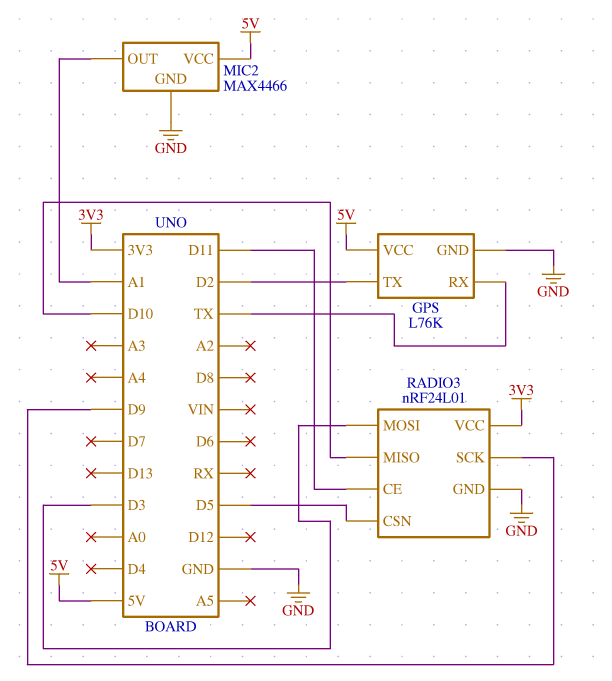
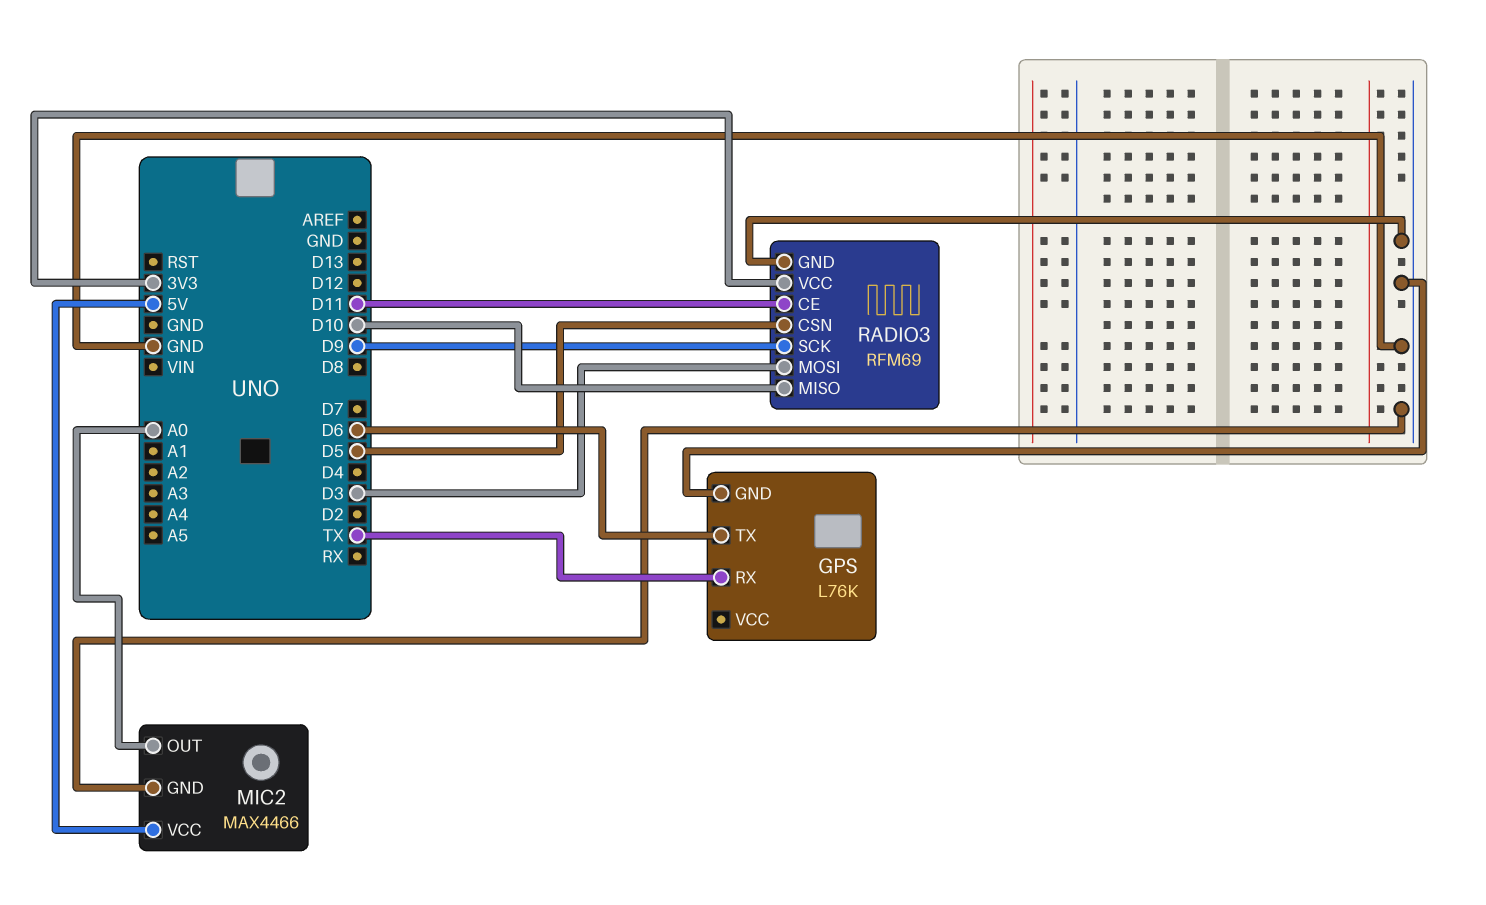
GPS pin TX: D2 -> D6
GPS pin VCC: 5V -> none
MIC2 pin OUT: A1 -> A0
RADIO3: nRF24L01 -> RFM69

